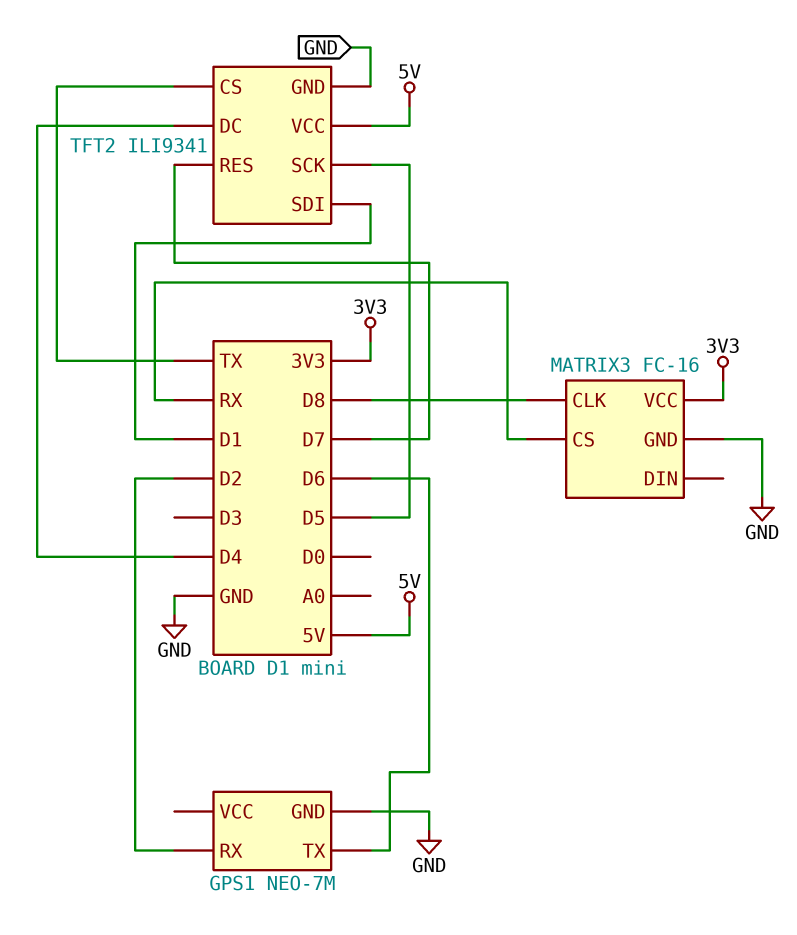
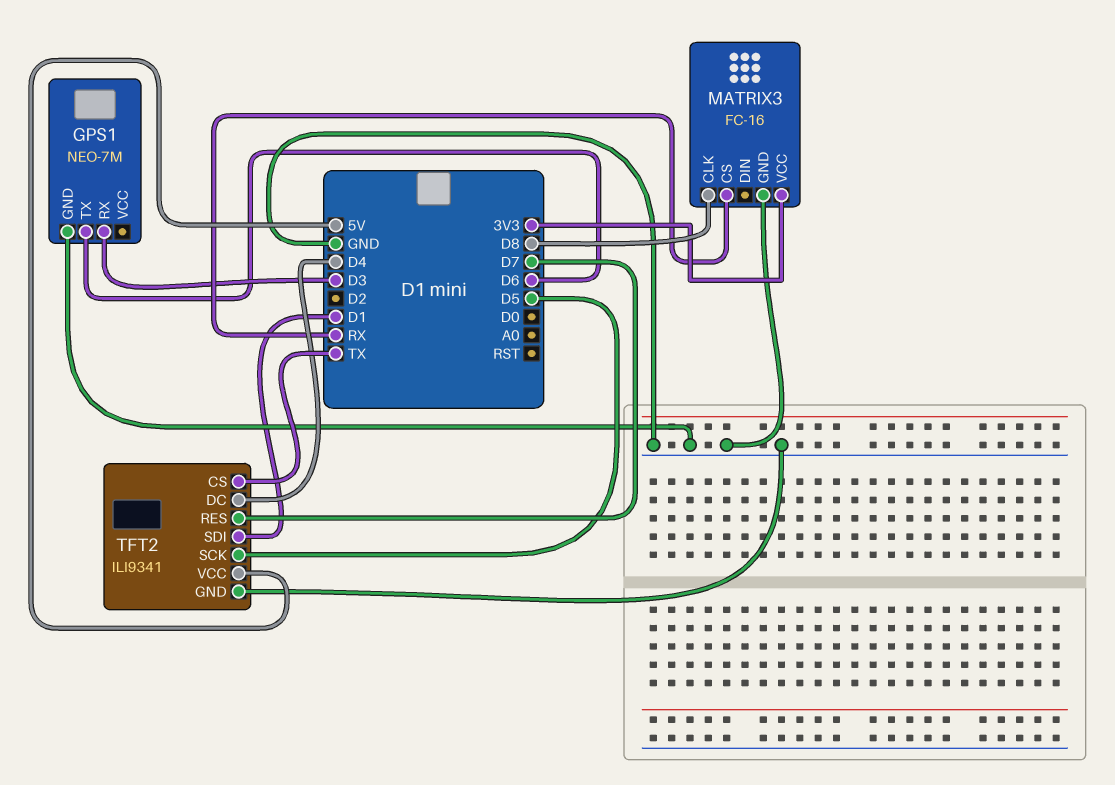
GPS1 pin RX: D2 -> D3

